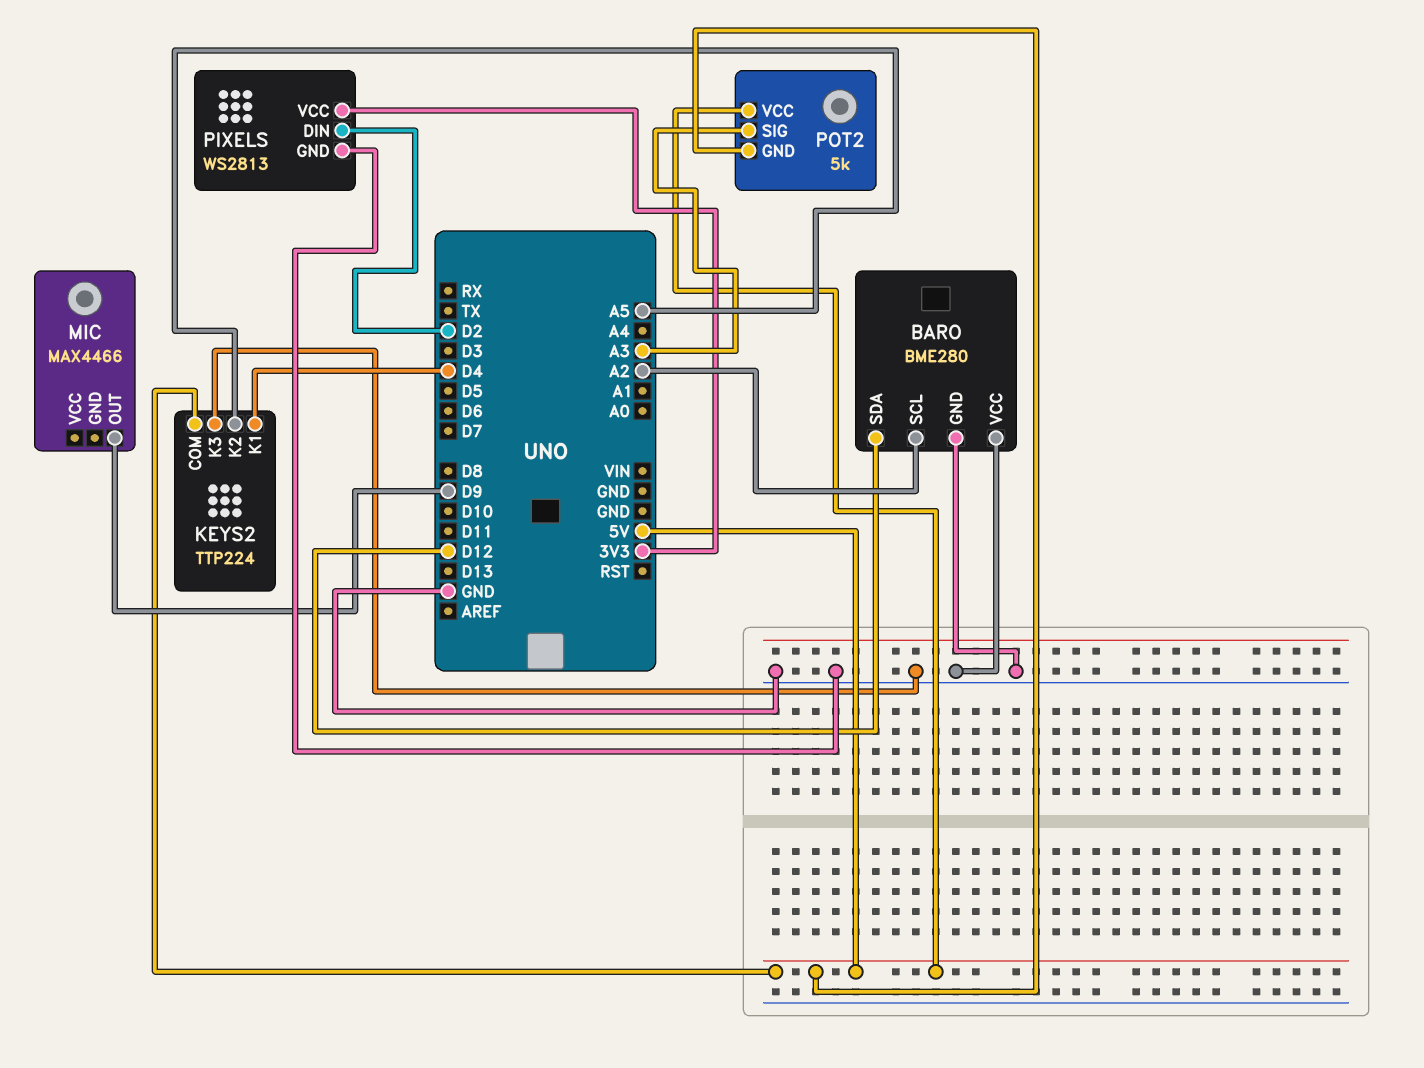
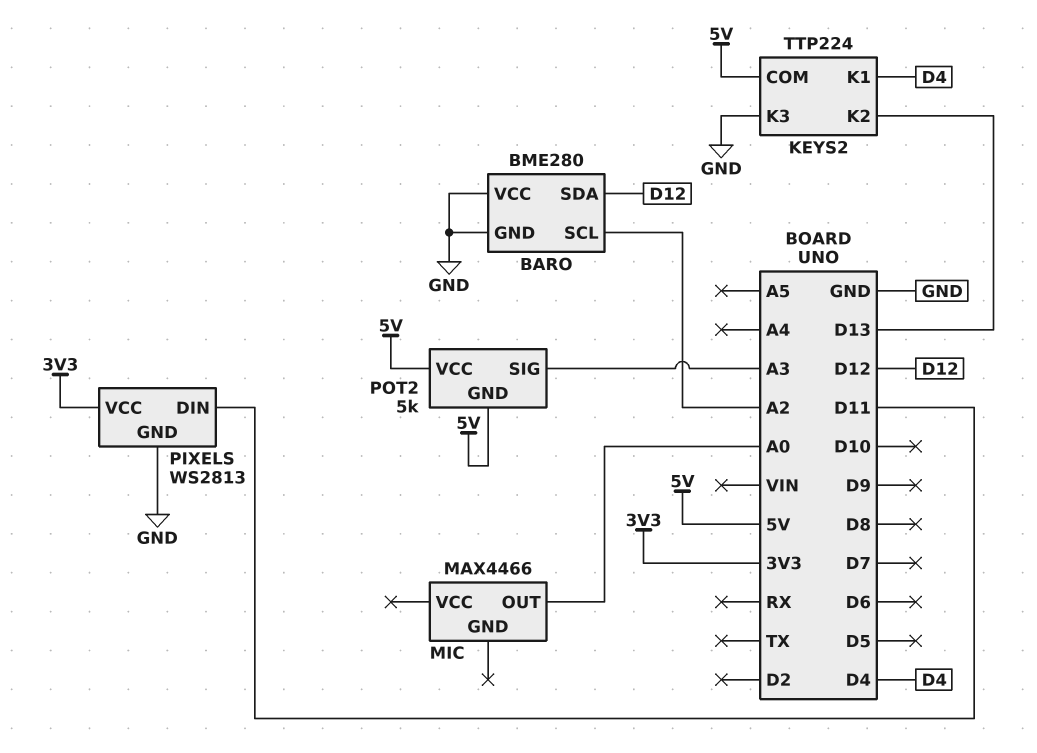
KEYS2 pin K2: A5 -> D13
MIC pin OUT: D9 -> A0
PIXELS pin DIN: D2 -> D11

